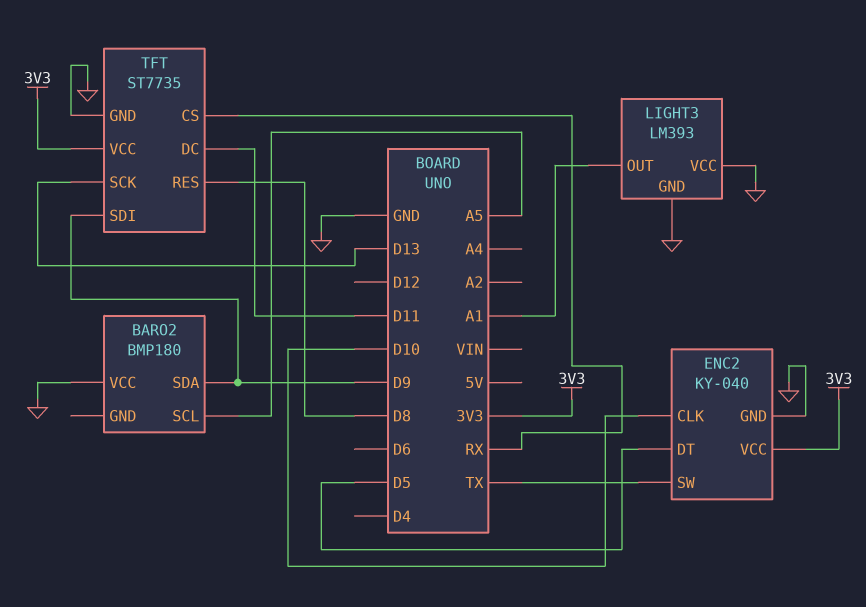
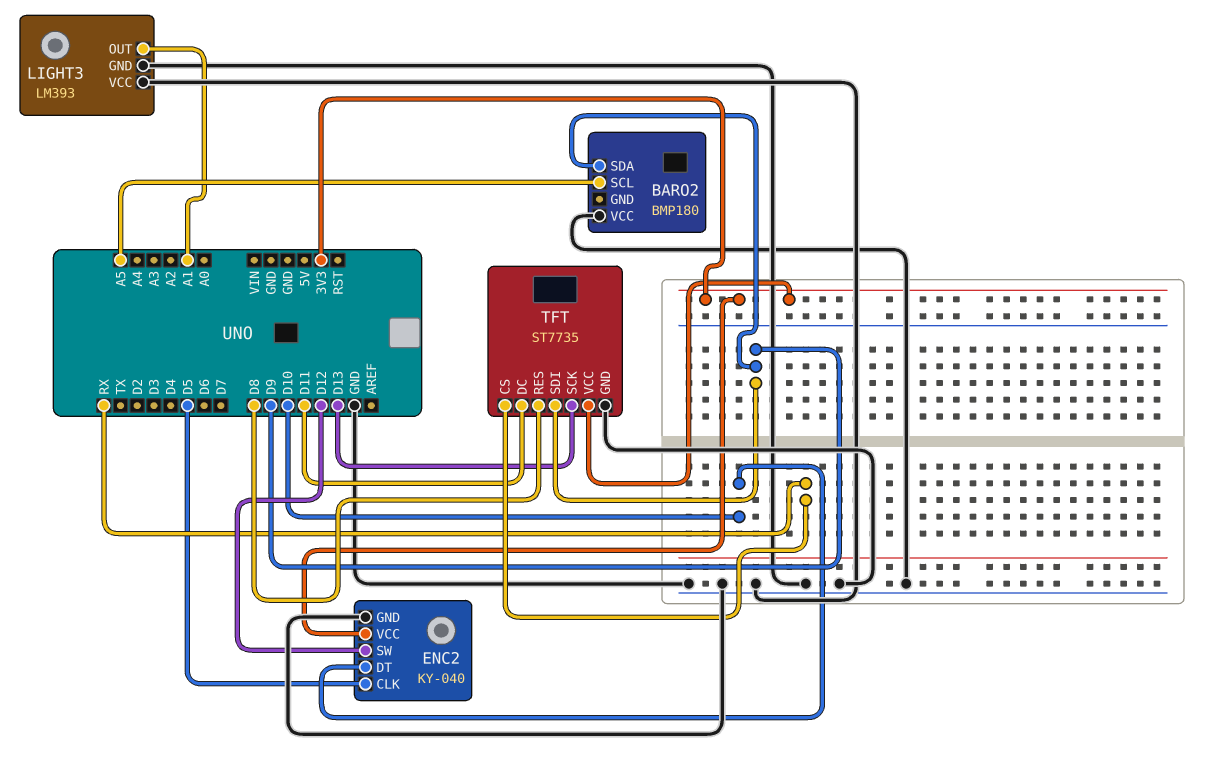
ENC2 pin CLK: D10 -> D5
ENC2 pin DT: D5 -> D10
ENC2 pin SW: TX -> D12

